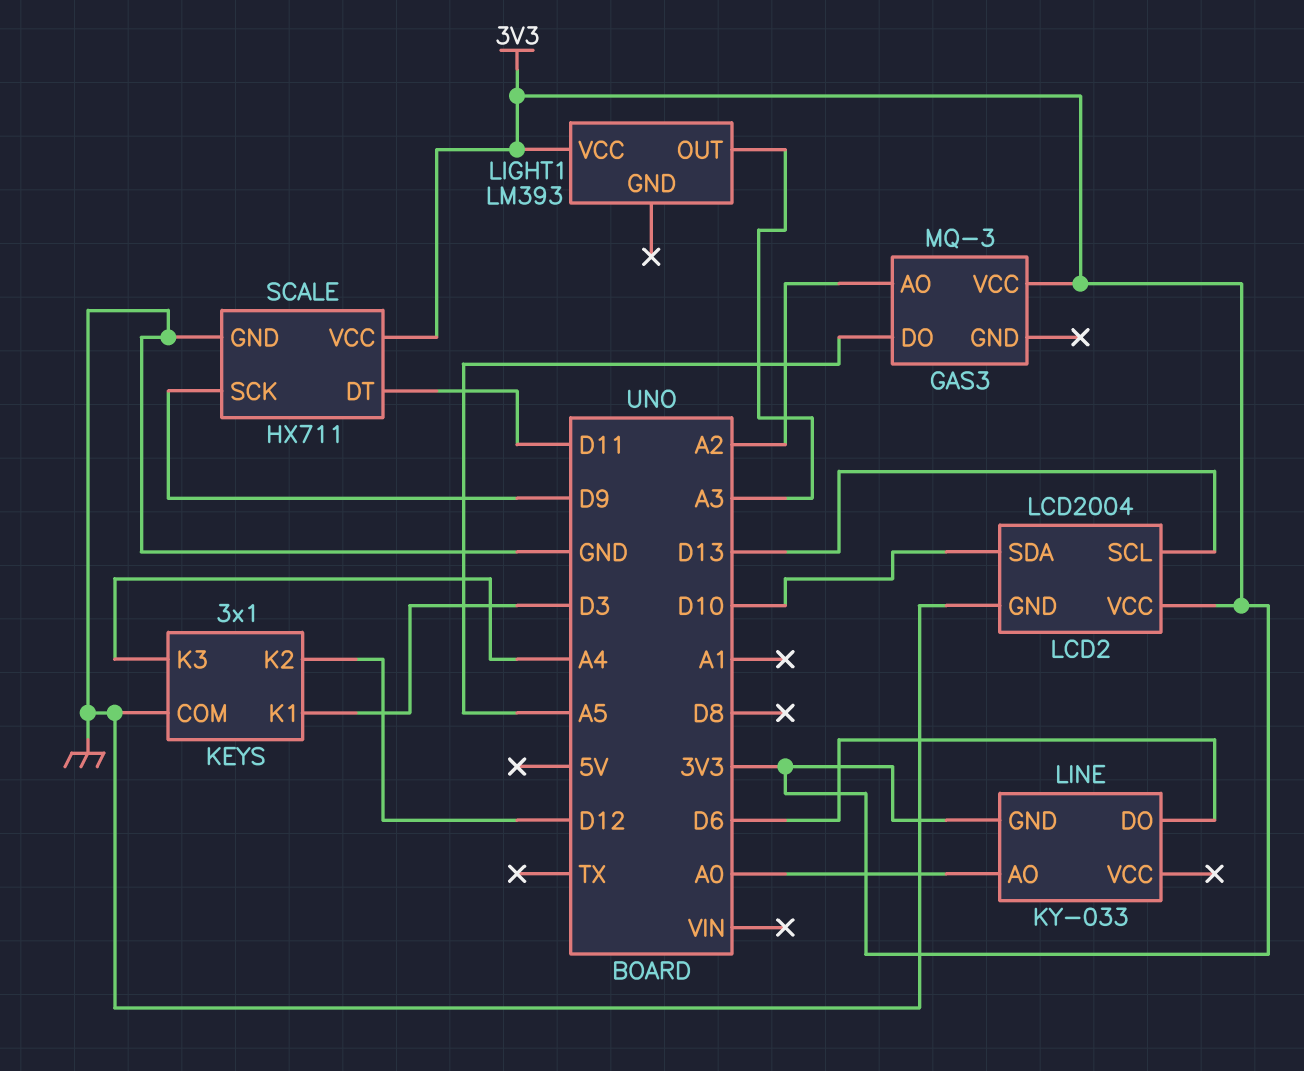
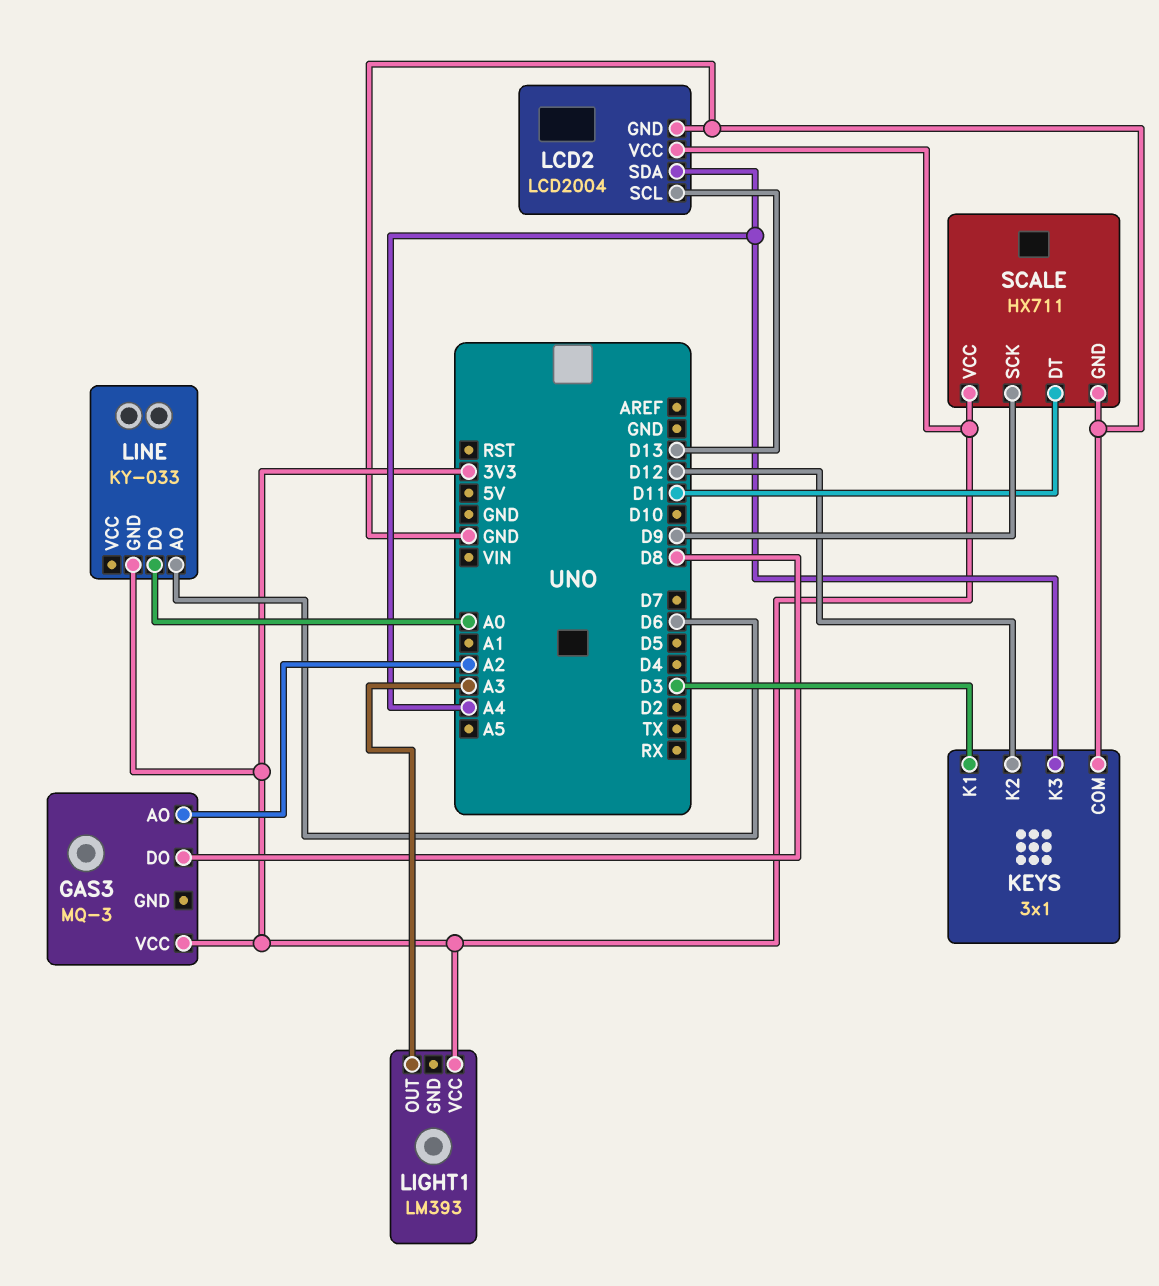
GAS3 pin DO: A5 -> D8
LCD2 pin SDA: D10 -> A4
LINE pin AO: A0 -> D6
LINE pin DO: D6 -> A0

